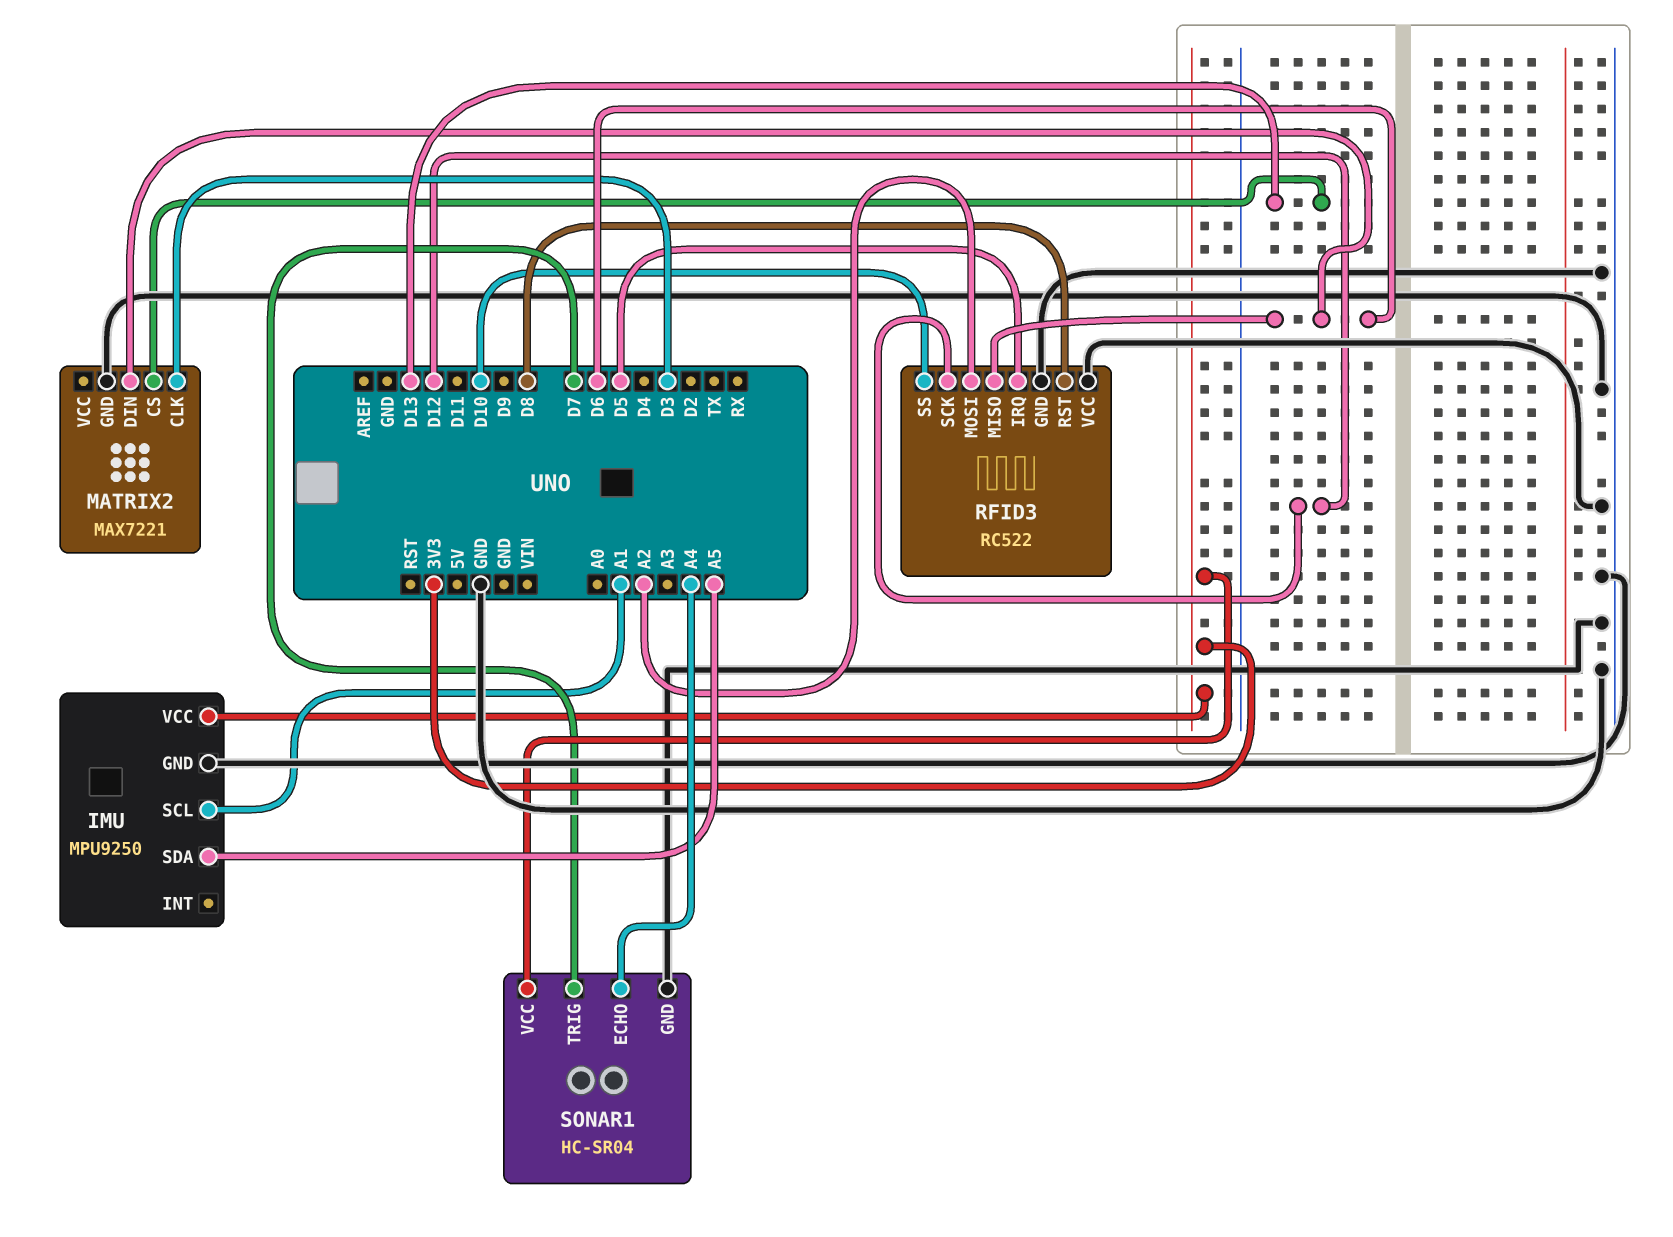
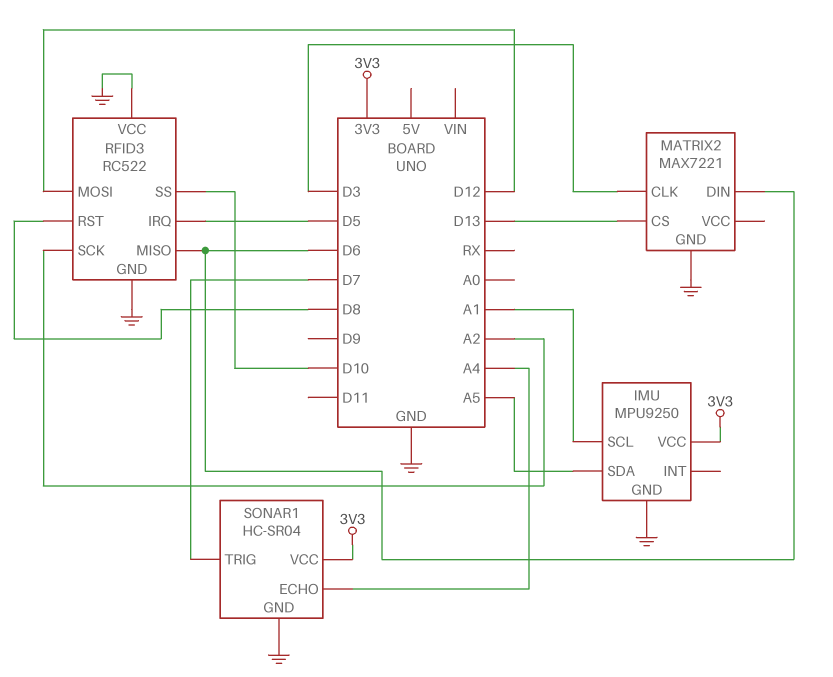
RFID3 pin MOSI: A2 -> D12
RFID3 pin SCK: D12 -> A2

